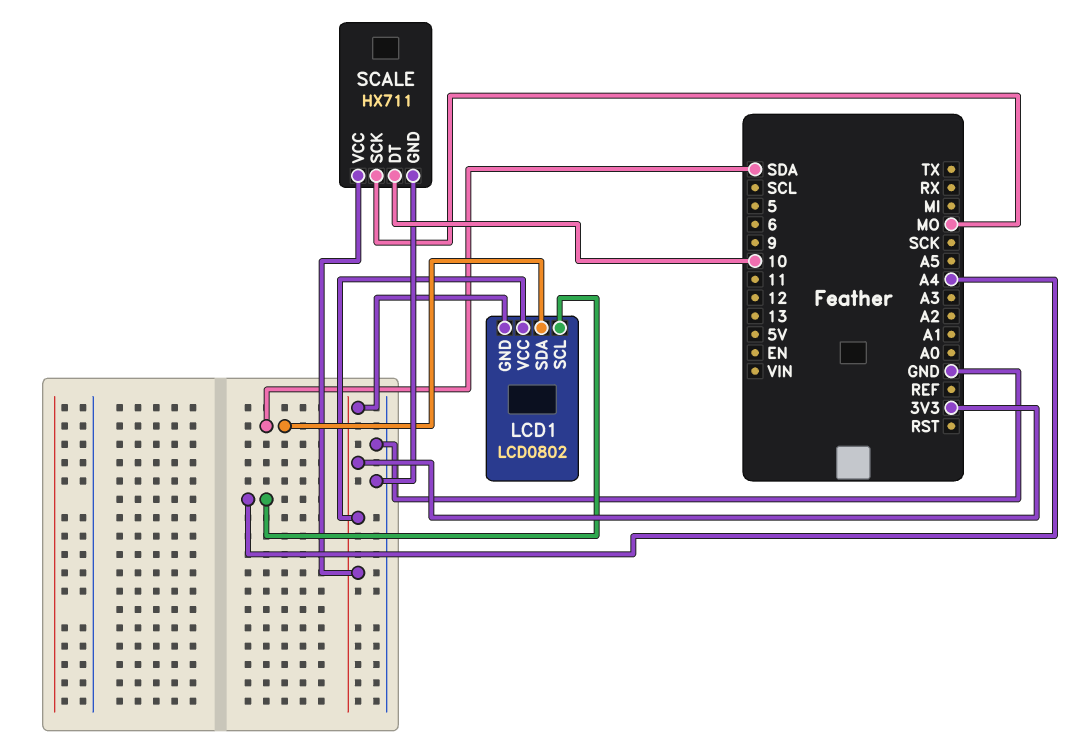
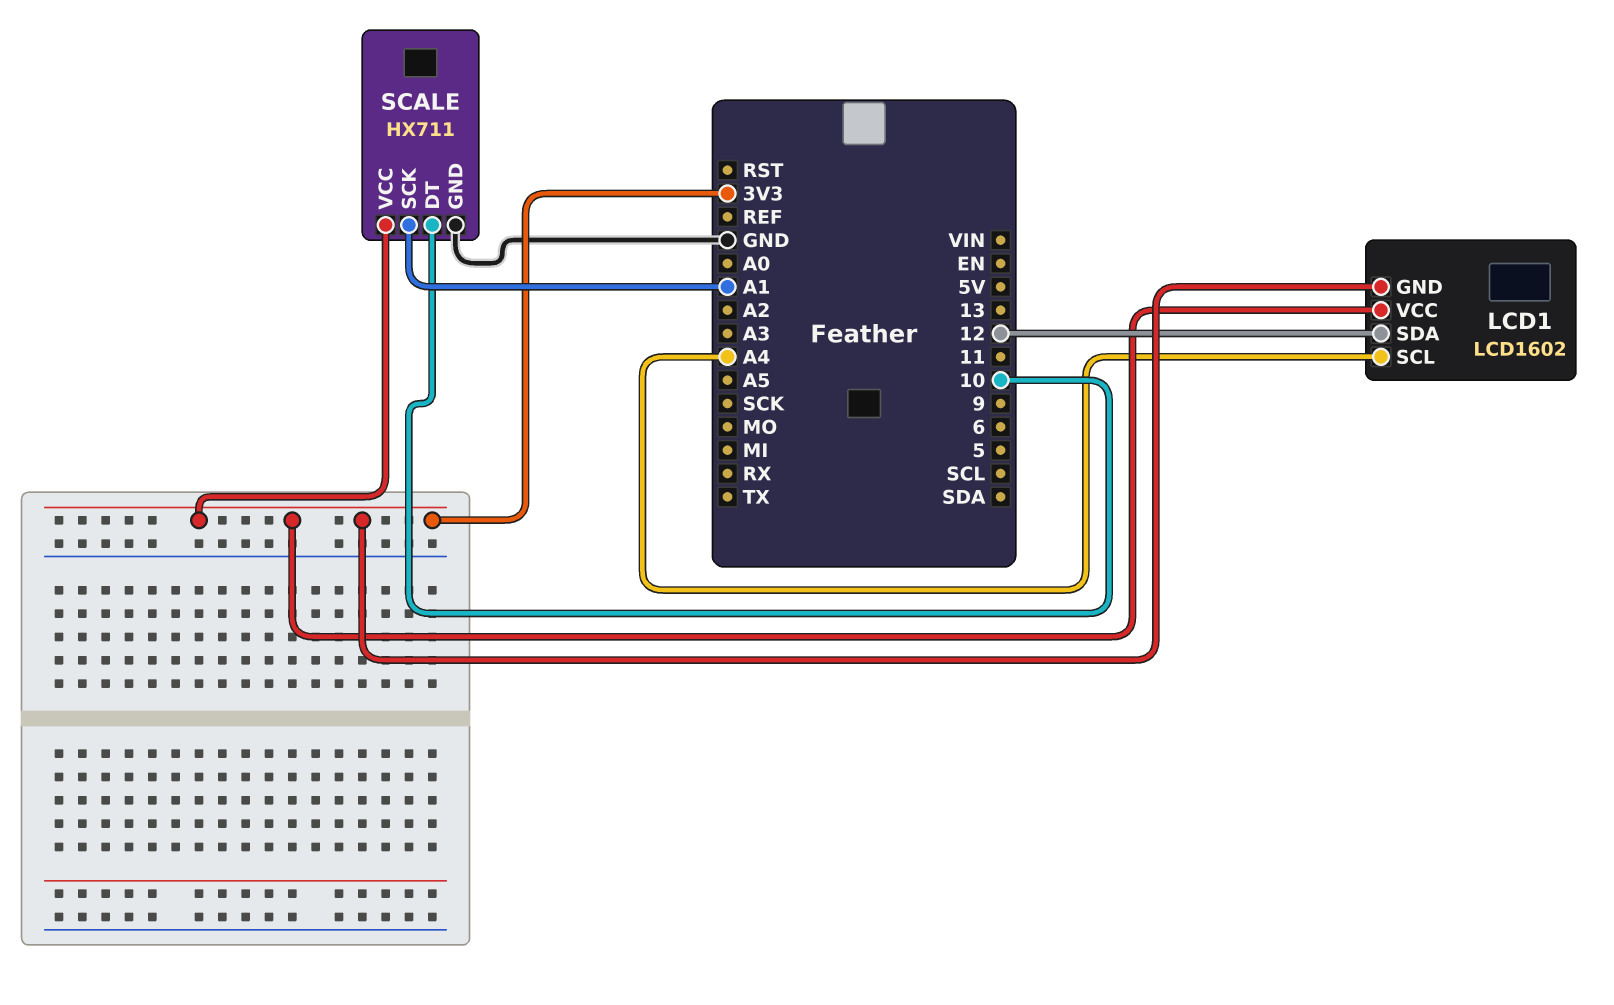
LCD1: LCD0802 -> LCD1602
LCD1 pin SDA: SDA -> 12
SCALE pin SCK: MO -> A1

